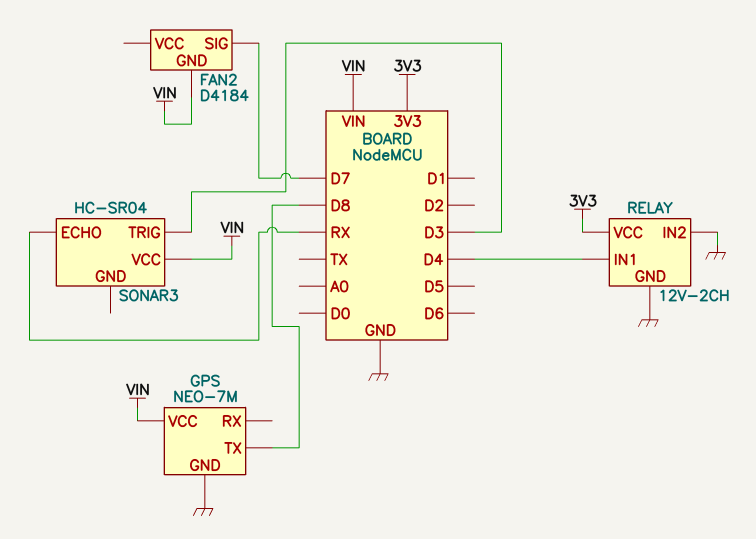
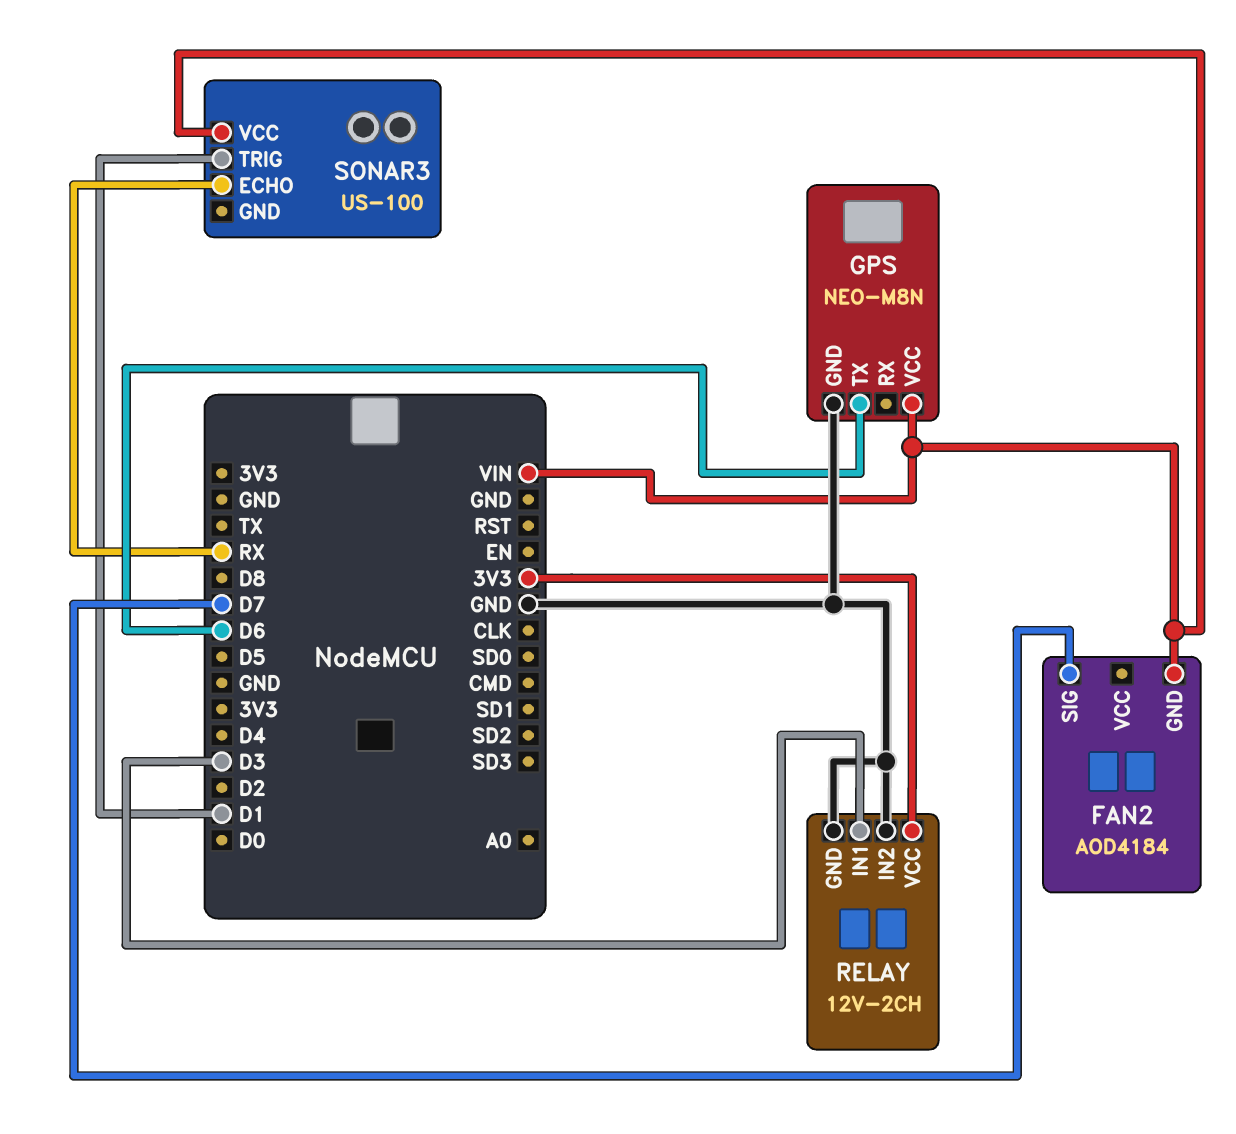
FAN2: D4184 -> AOD4184
GPS: NEO-7M -> NEO-M8N
GPS pin TX: D8 -> D6
RELAY pin IN1: D4 -> D3
SONAR3: HC-SR04 -> US-100
SONAR3 pin TRIG: D3 -> D1

